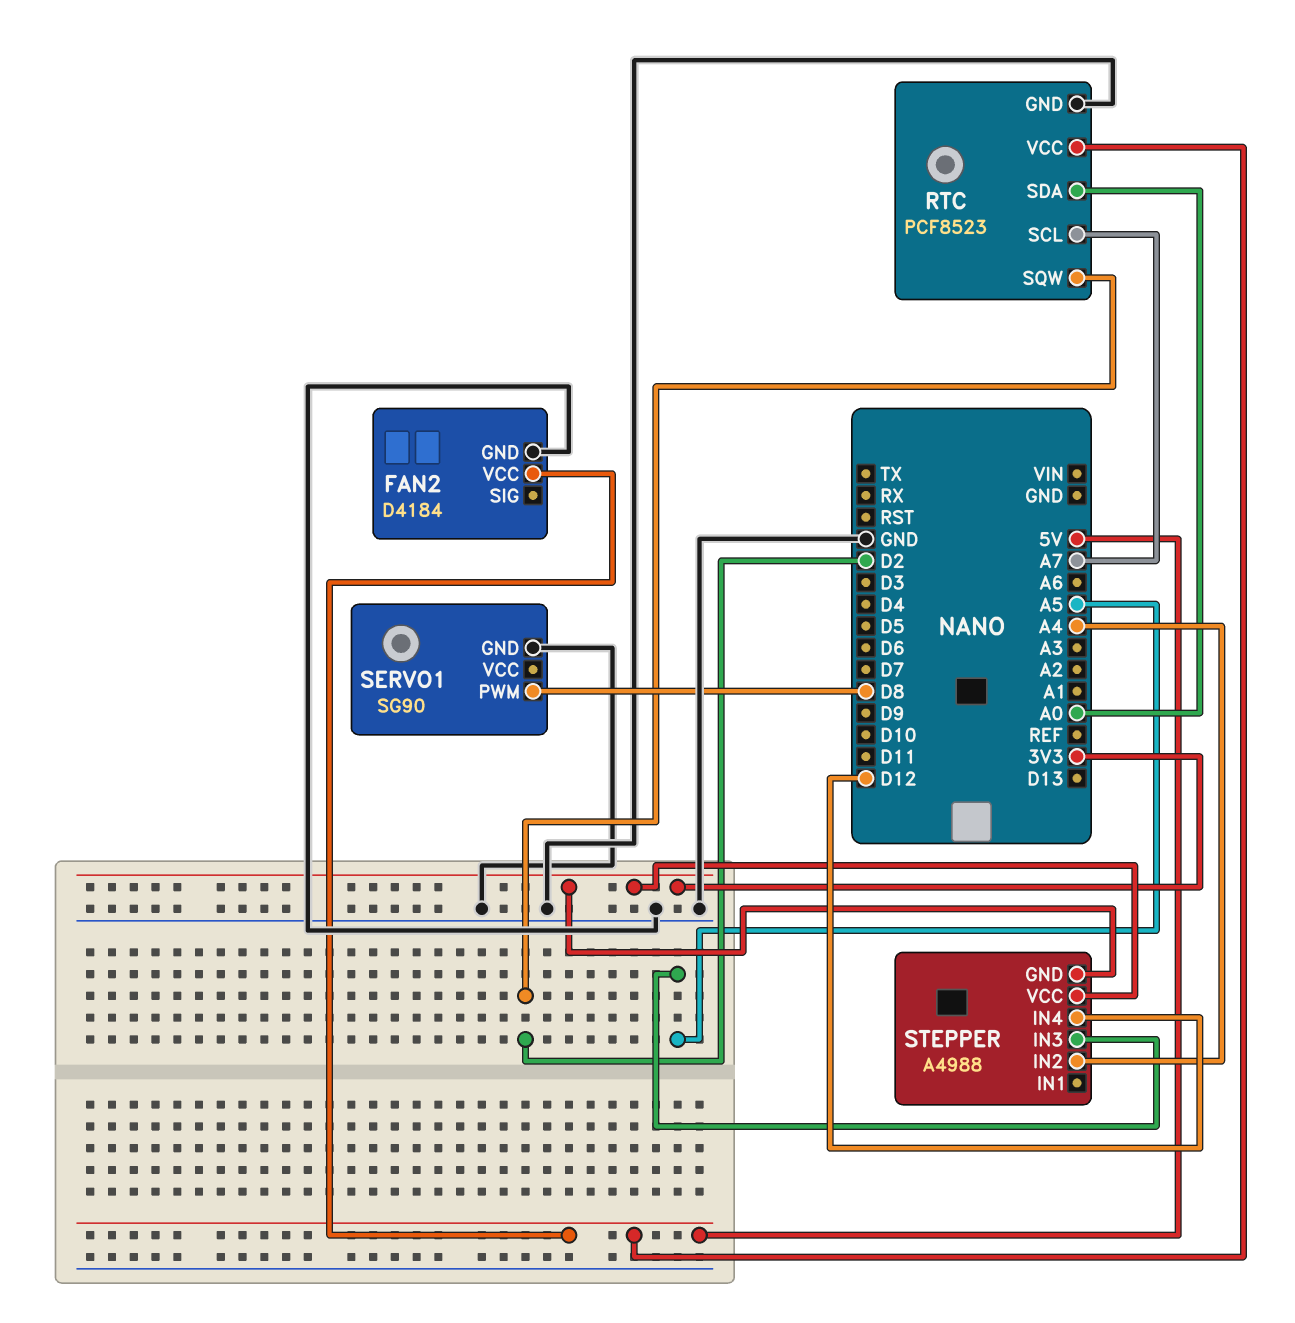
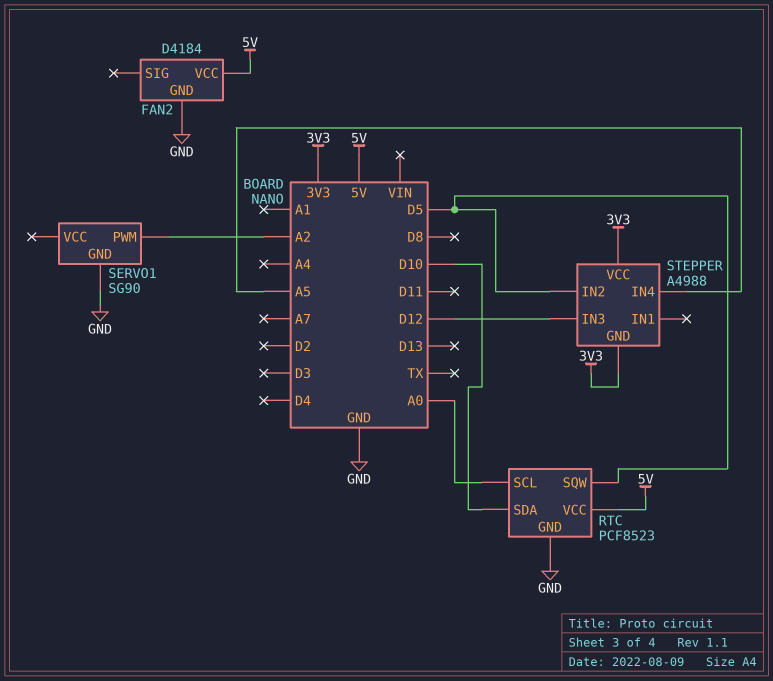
RTC pin SCL: A7 -> A0
RTC pin SDA: A0 -> D10
RTC pin SQW: D2 -> D5
SERVO1 pin PWM: D8 -> A2
STEPPER pin IN2: A4 -> D5
STEPPER pin IN3: A5 -> D12
STEPPER pin IN4: D12 -> A5

